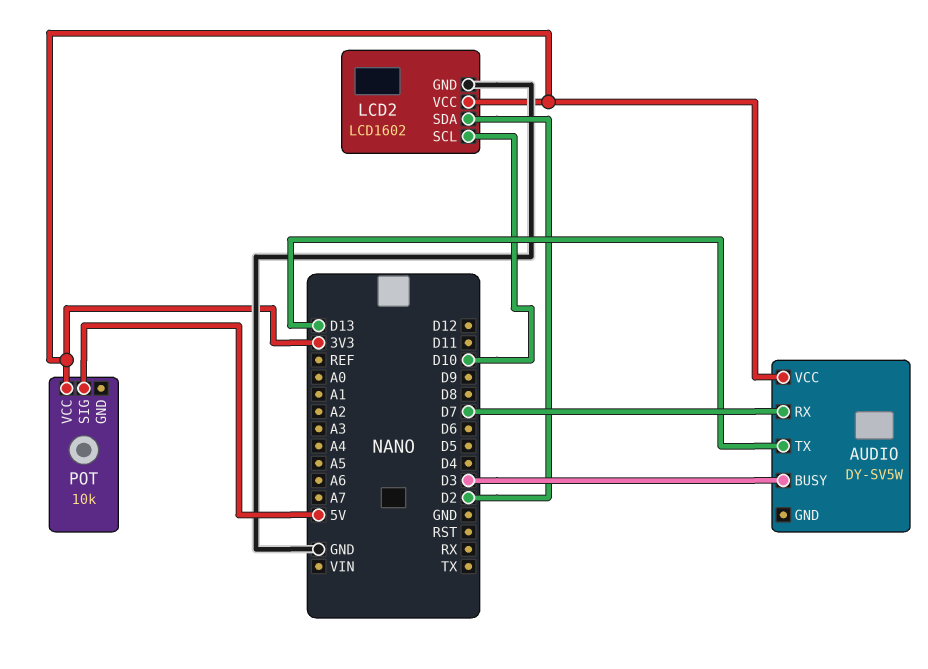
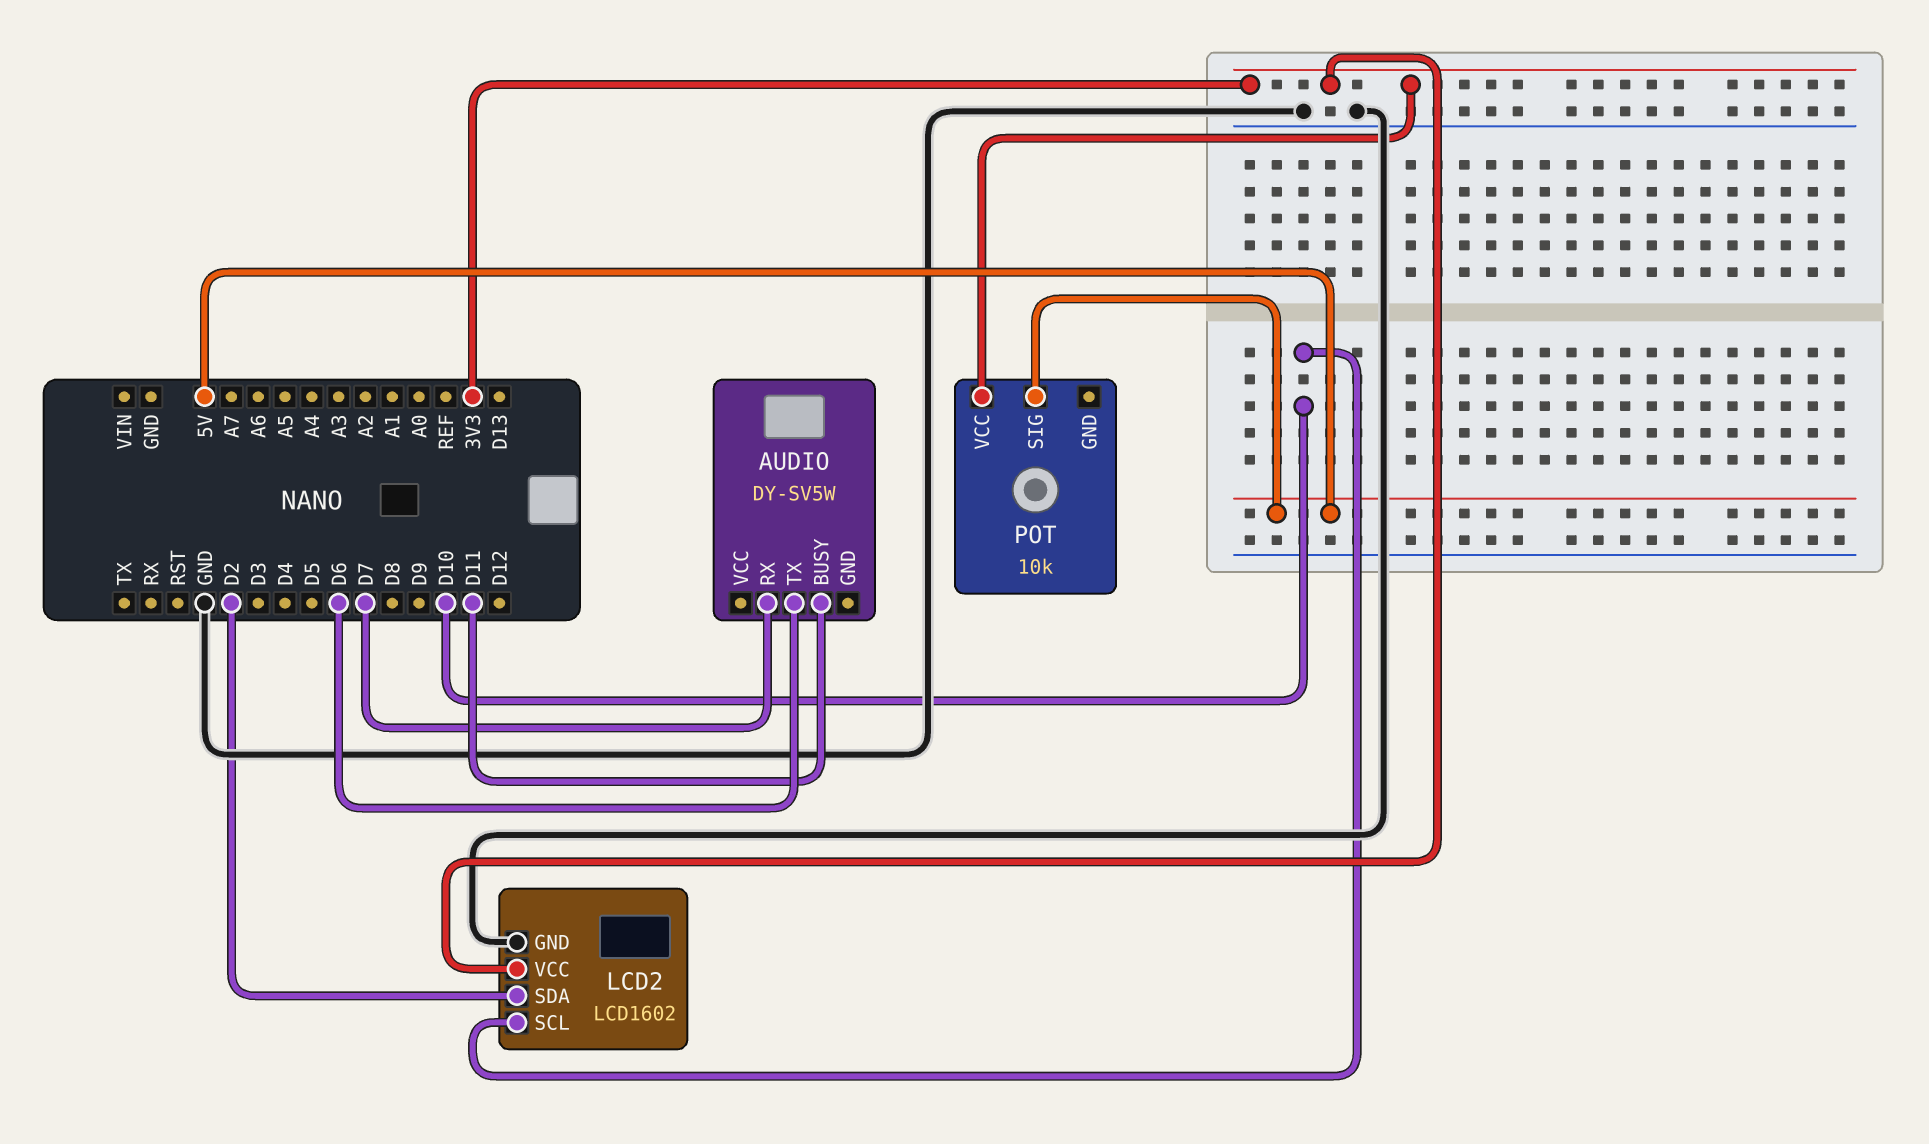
AUDIO pin BUSY: D3 -> D11
AUDIO pin TX: D13 -> D6
AUDIO pin VCC: 3V3 -> none

